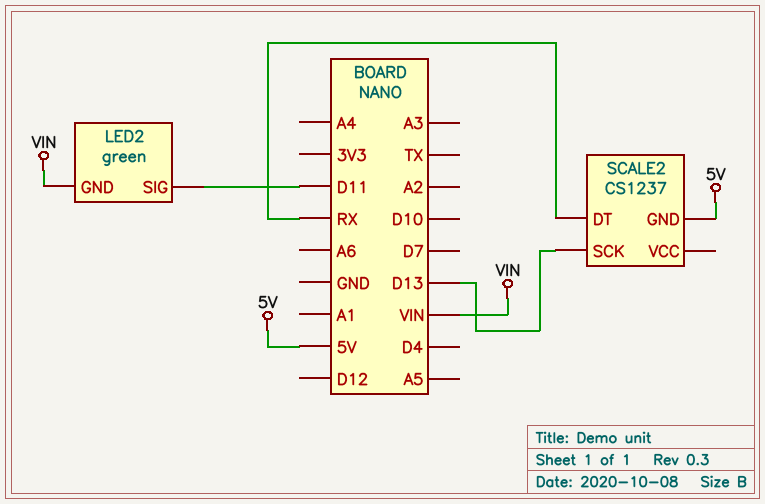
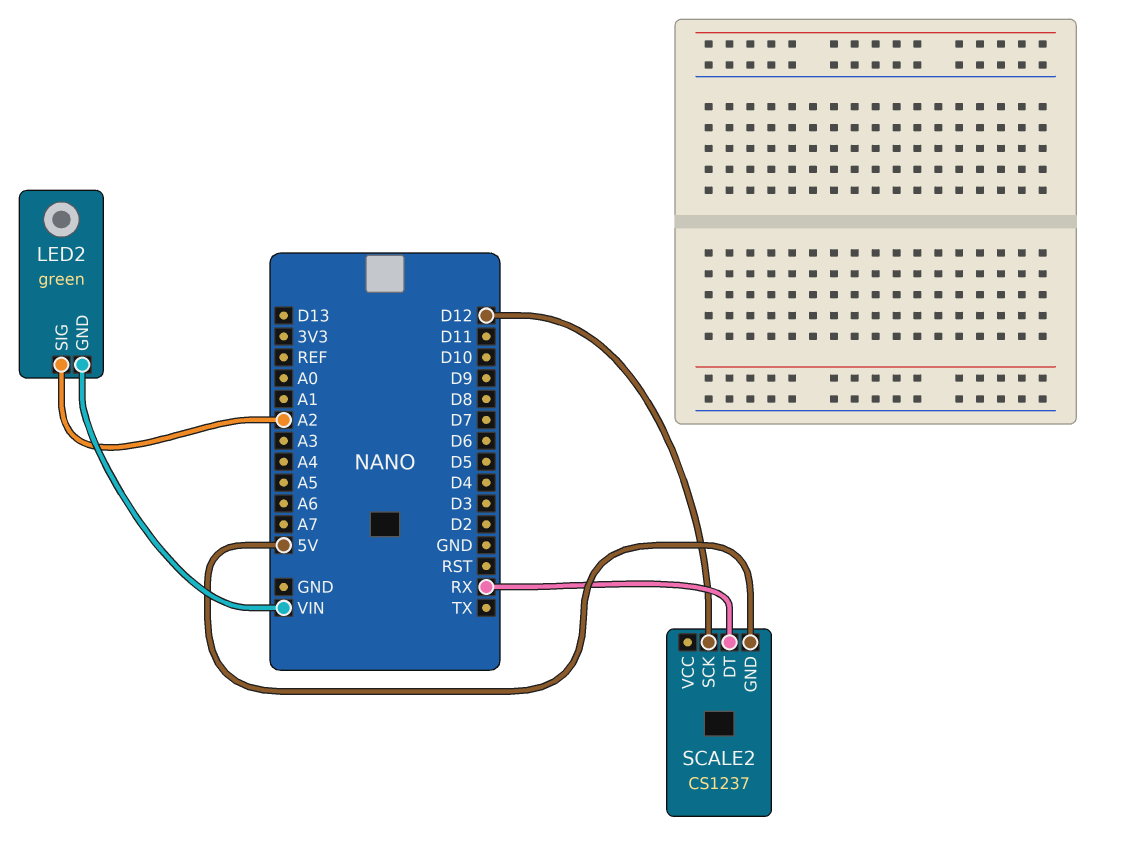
LED2 pin SIG: D11 -> A2
SCALE2 pin SCK: D13 -> D12

